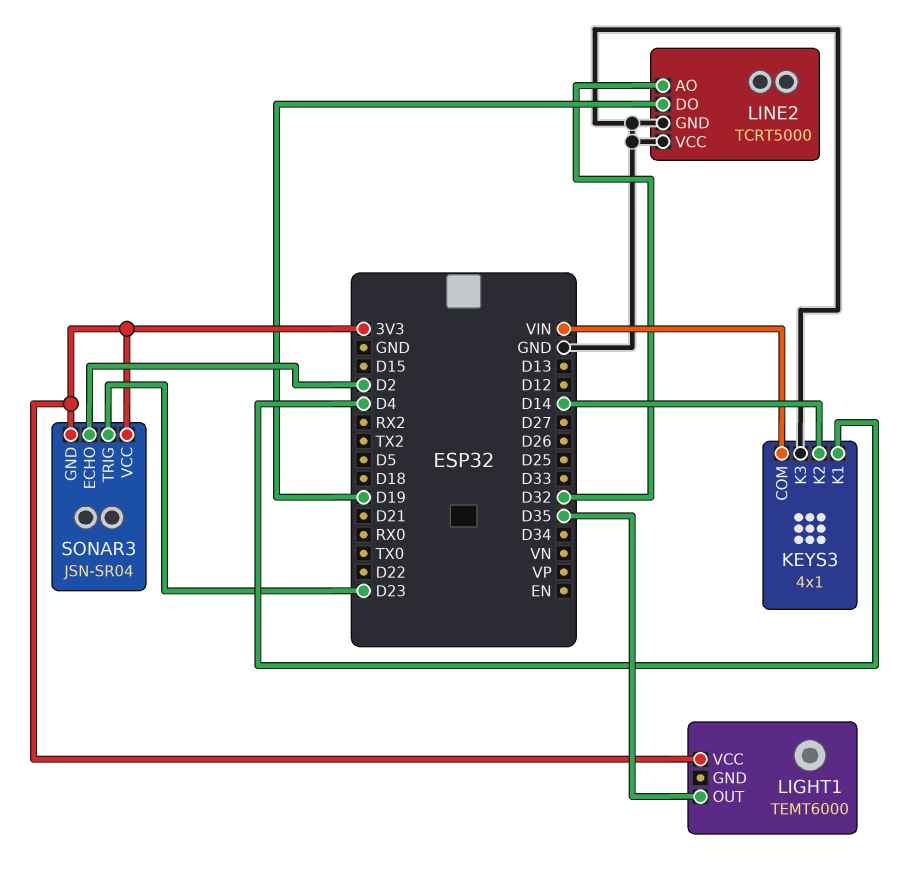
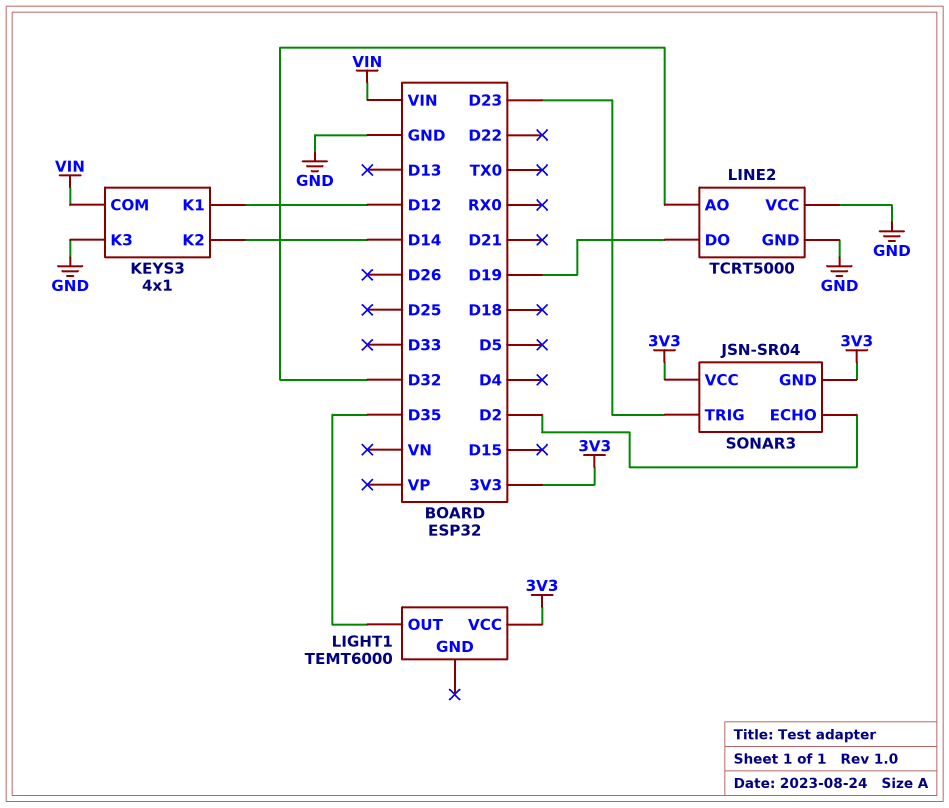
KEYS3 pin K1: D4 -> D12

